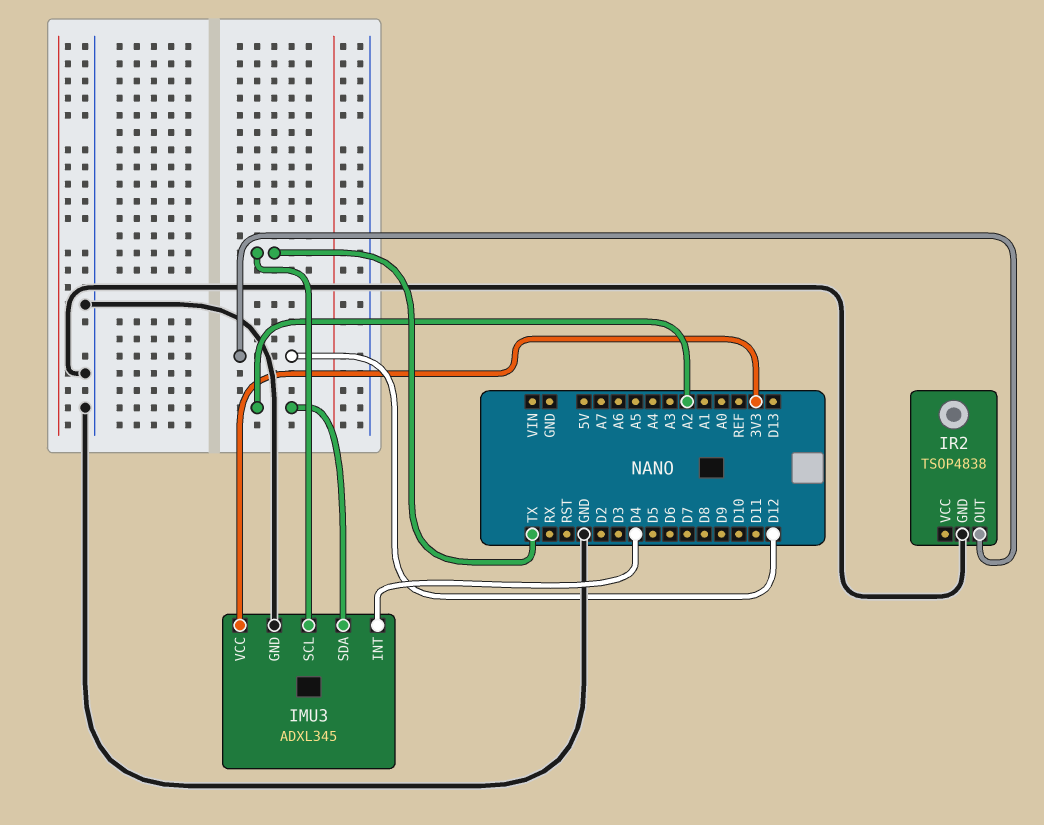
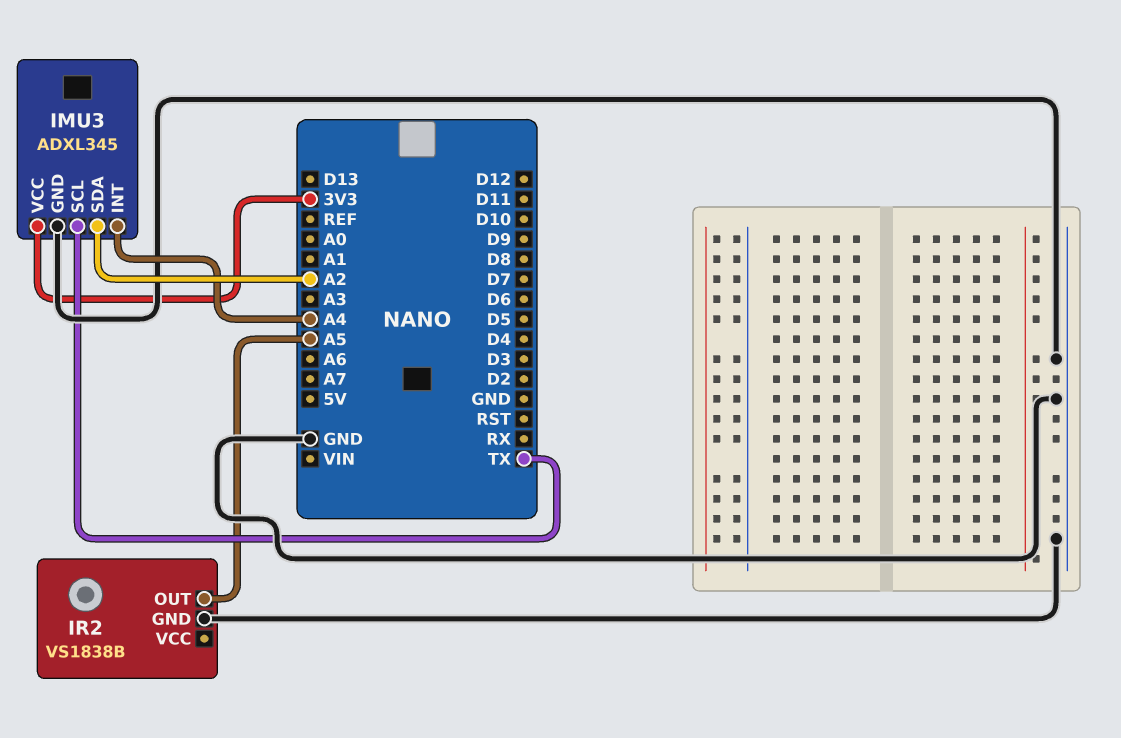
IMU3 pin INT: D4 -> A4
IR2: TSOP4838 -> VS1838B
IR2 pin OUT: D12 -> A5

